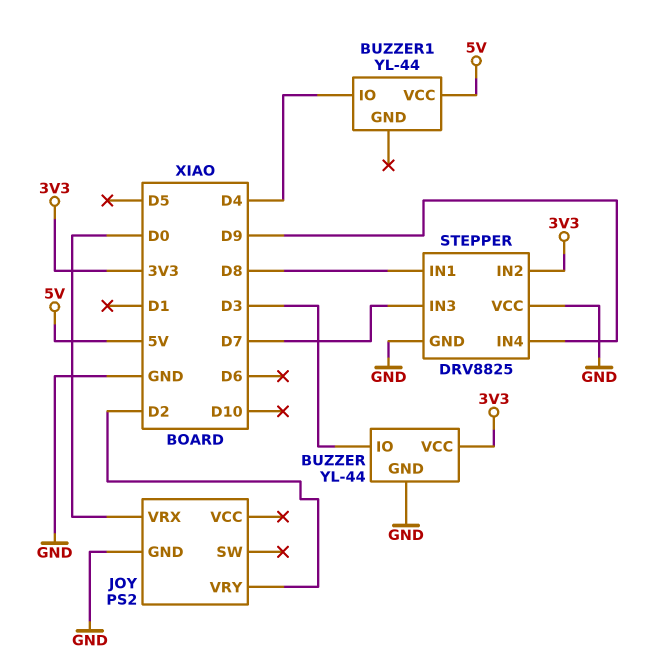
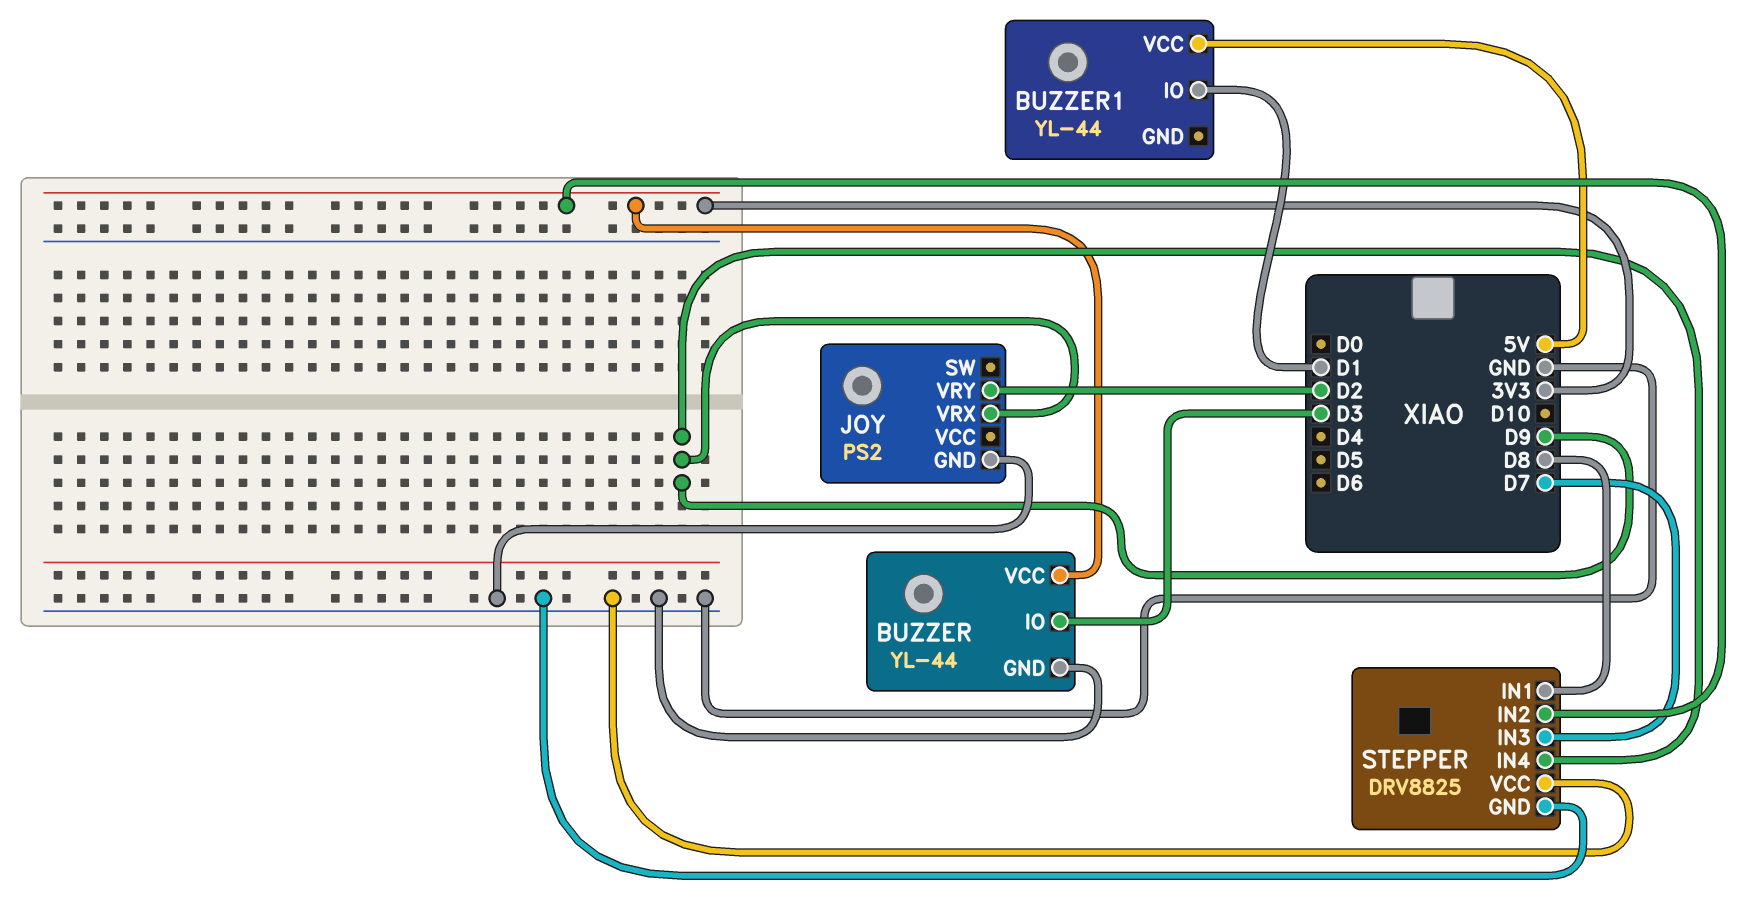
BUZZER1 pin IO: D4 -> D1
JOY pin VRX: D0 -> D9

